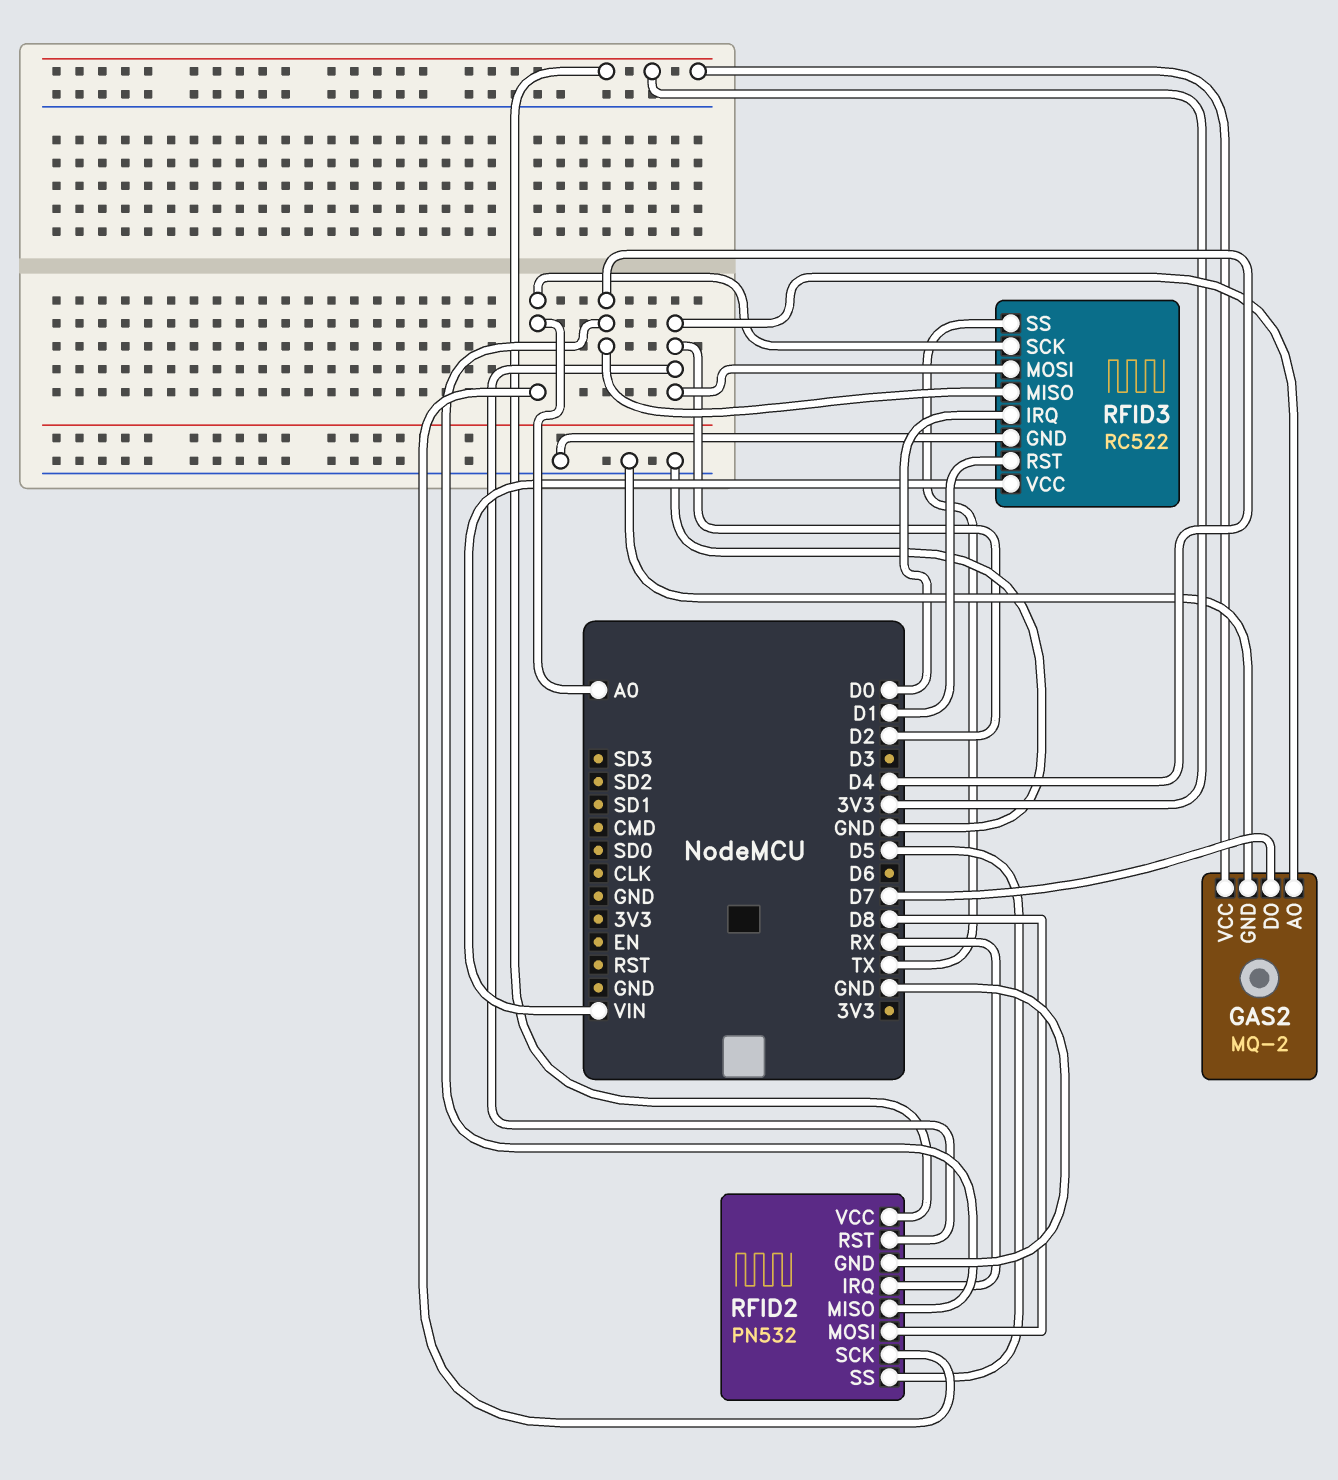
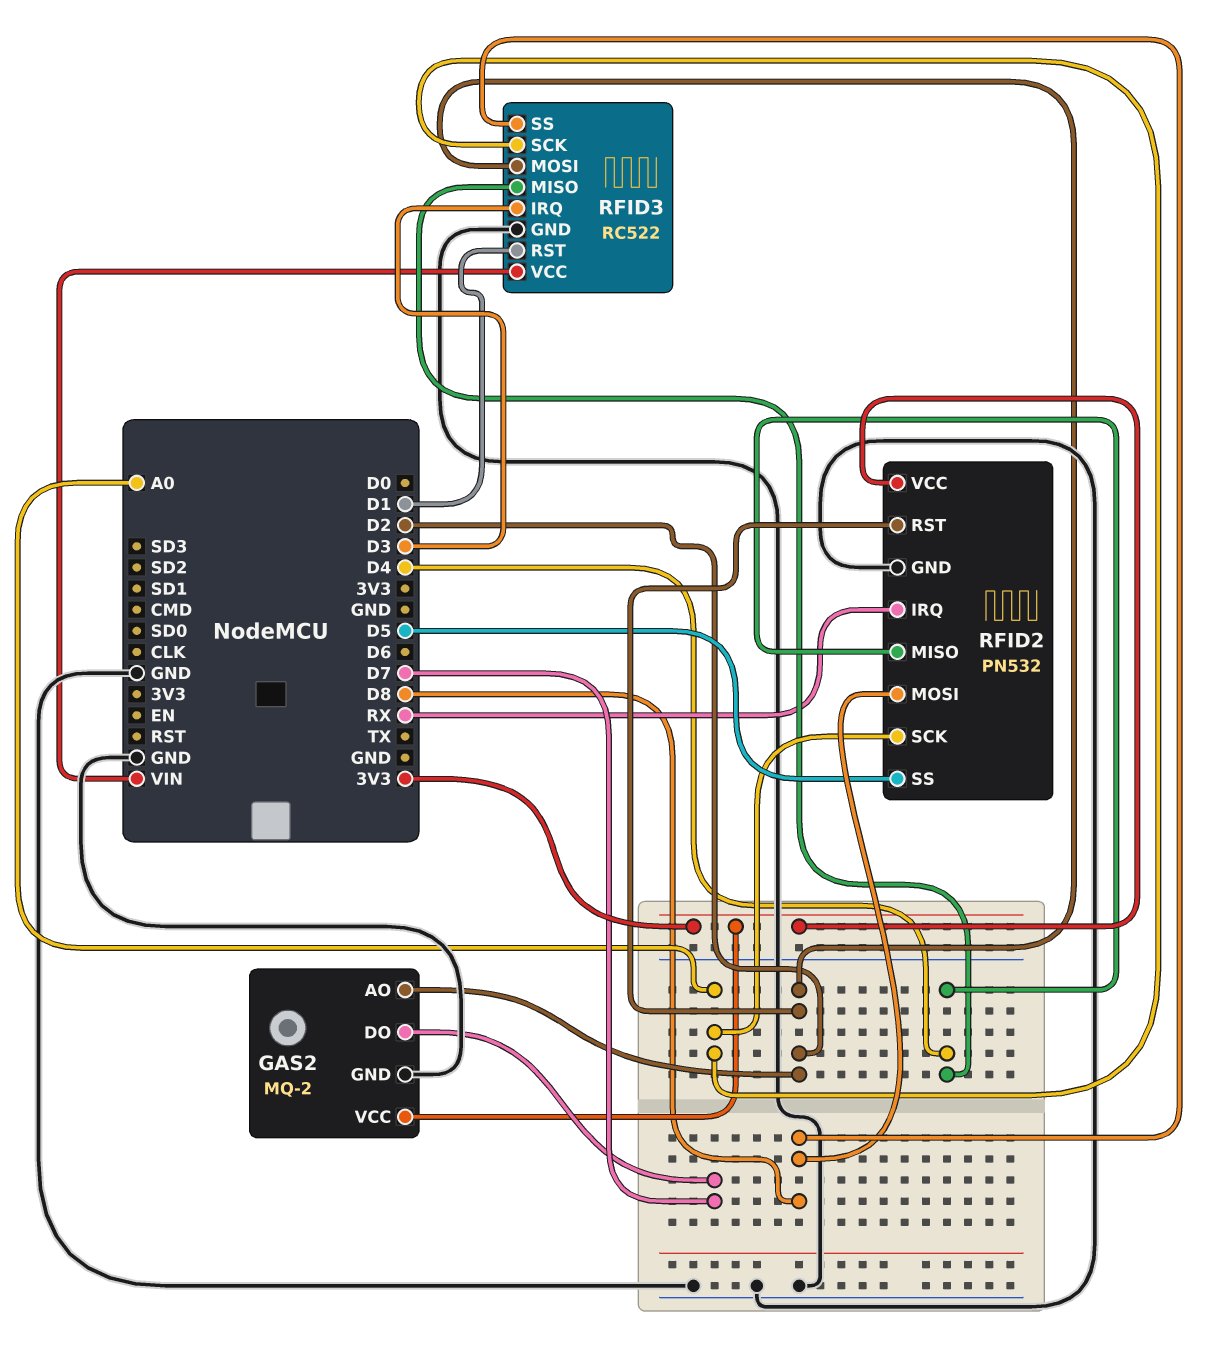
RFID3 pin IRQ: D0 -> D3
RFID3 pin SS: TX -> D8

